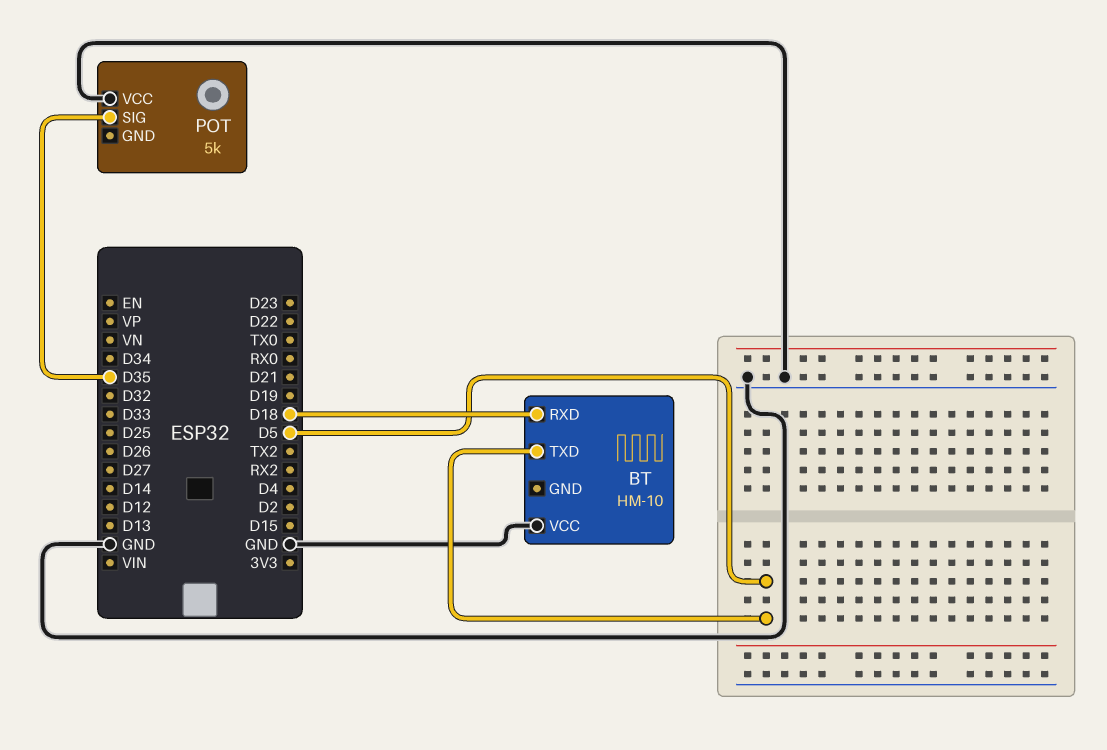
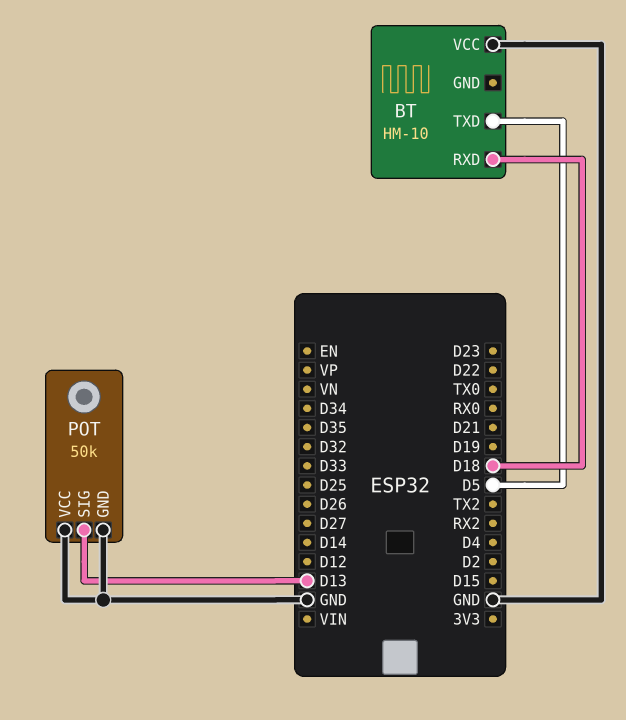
POT: 5k -> 50k
POT pin GND: none -> GND
POT pin SIG: D35 -> D13

